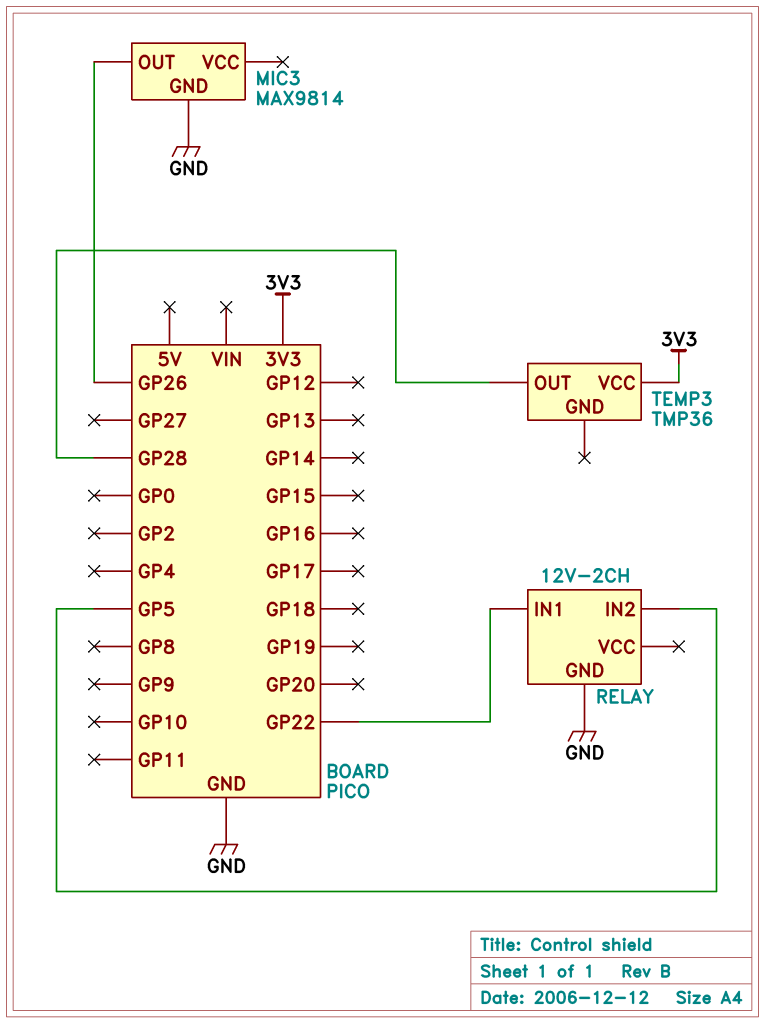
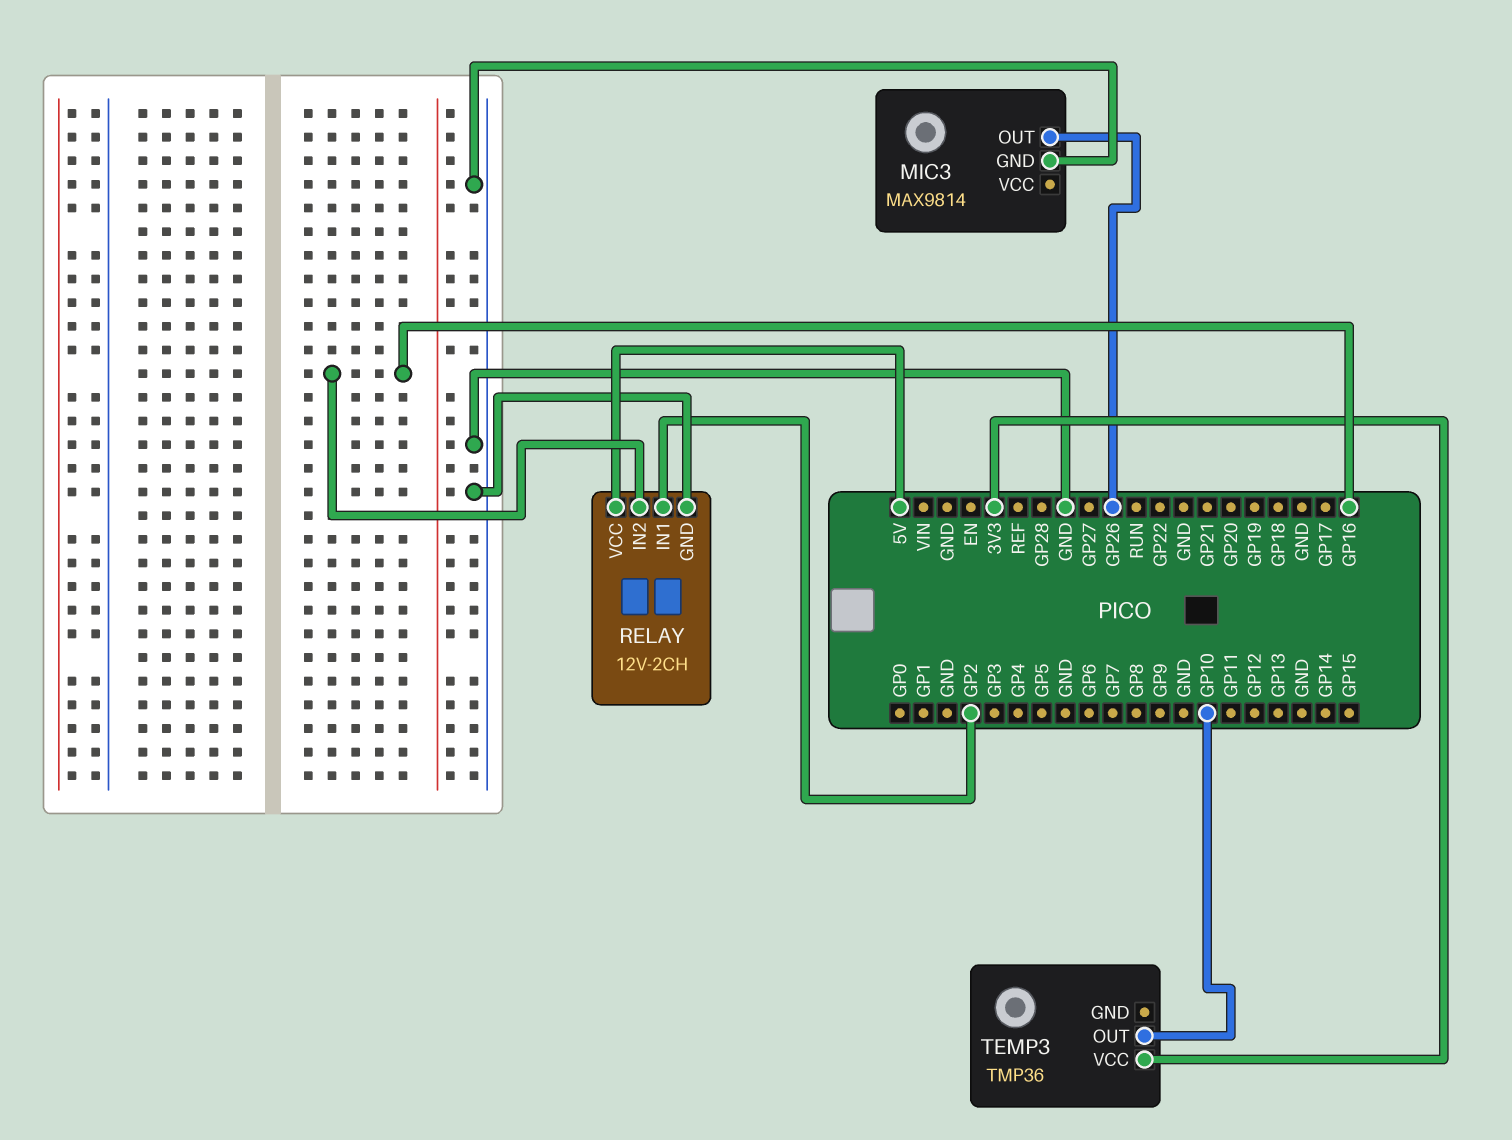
RELAY pin IN1: GP22 -> GP2
RELAY pin IN2: GP5 -> GP16
RELAY pin VCC: none -> 5V
TEMP3 pin OUT: GP28 -> GP10

